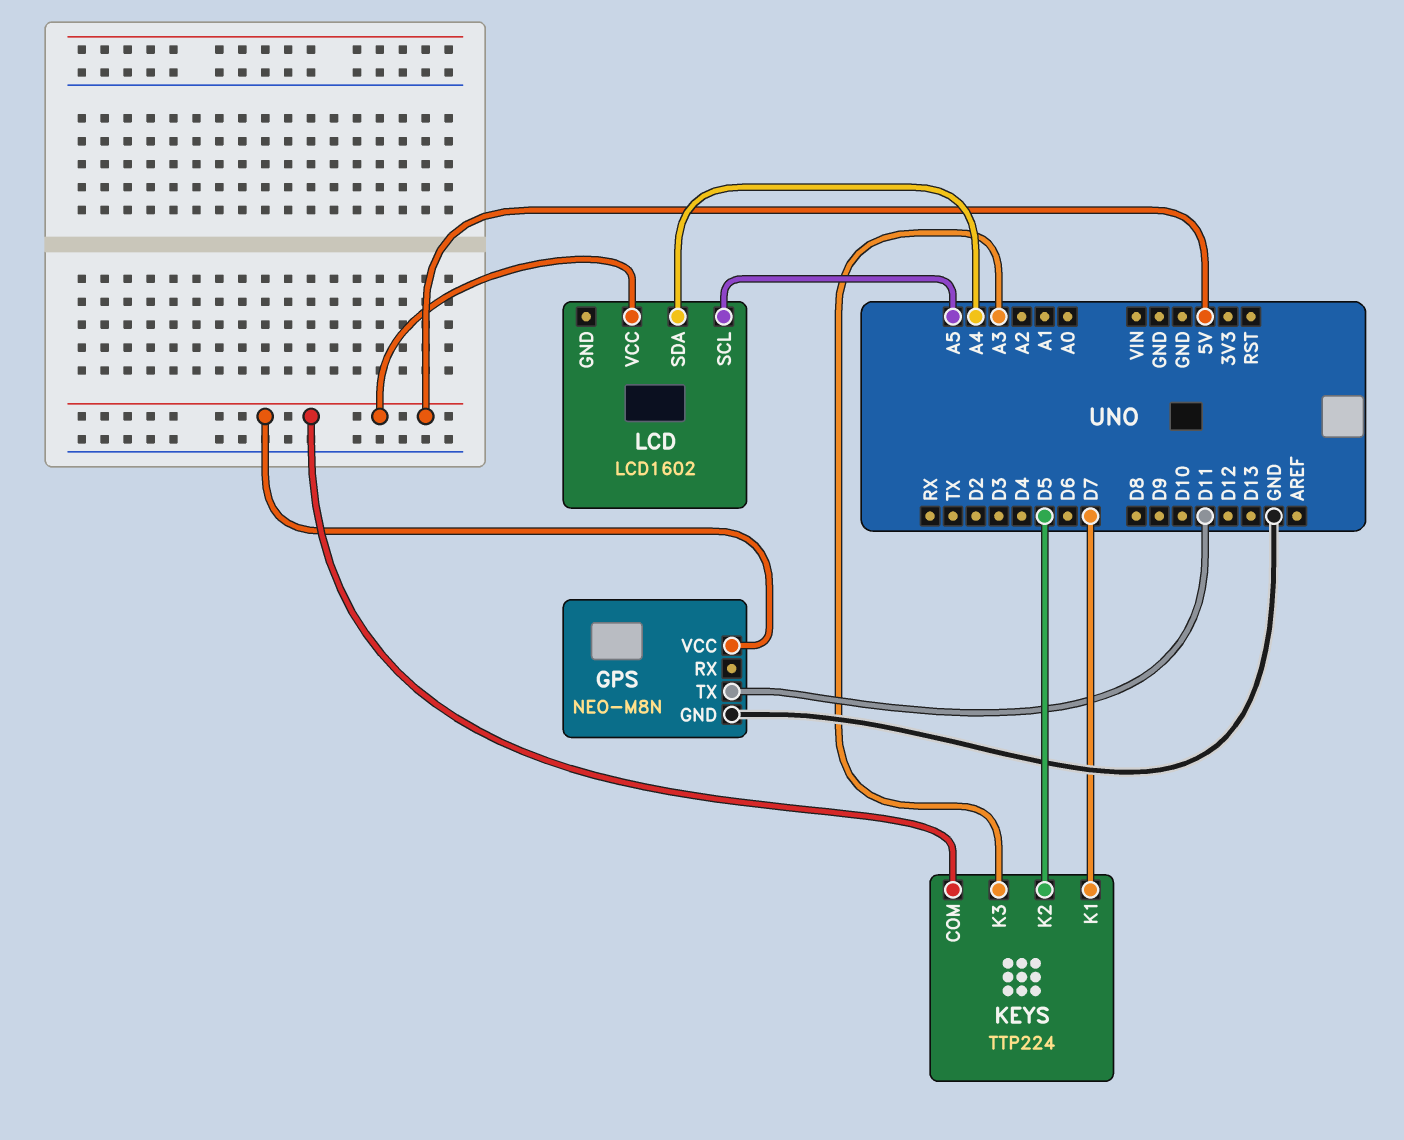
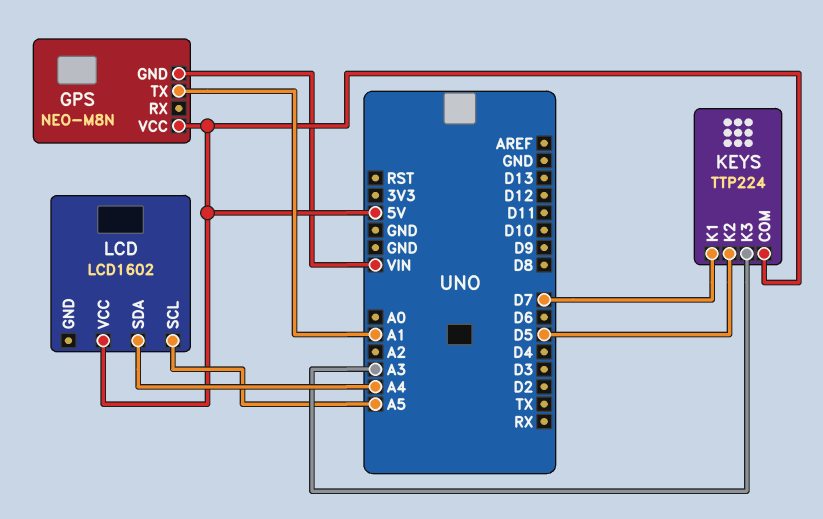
GPS pin GND: GND -> VIN
GPS pin TX: D11 -> A1

